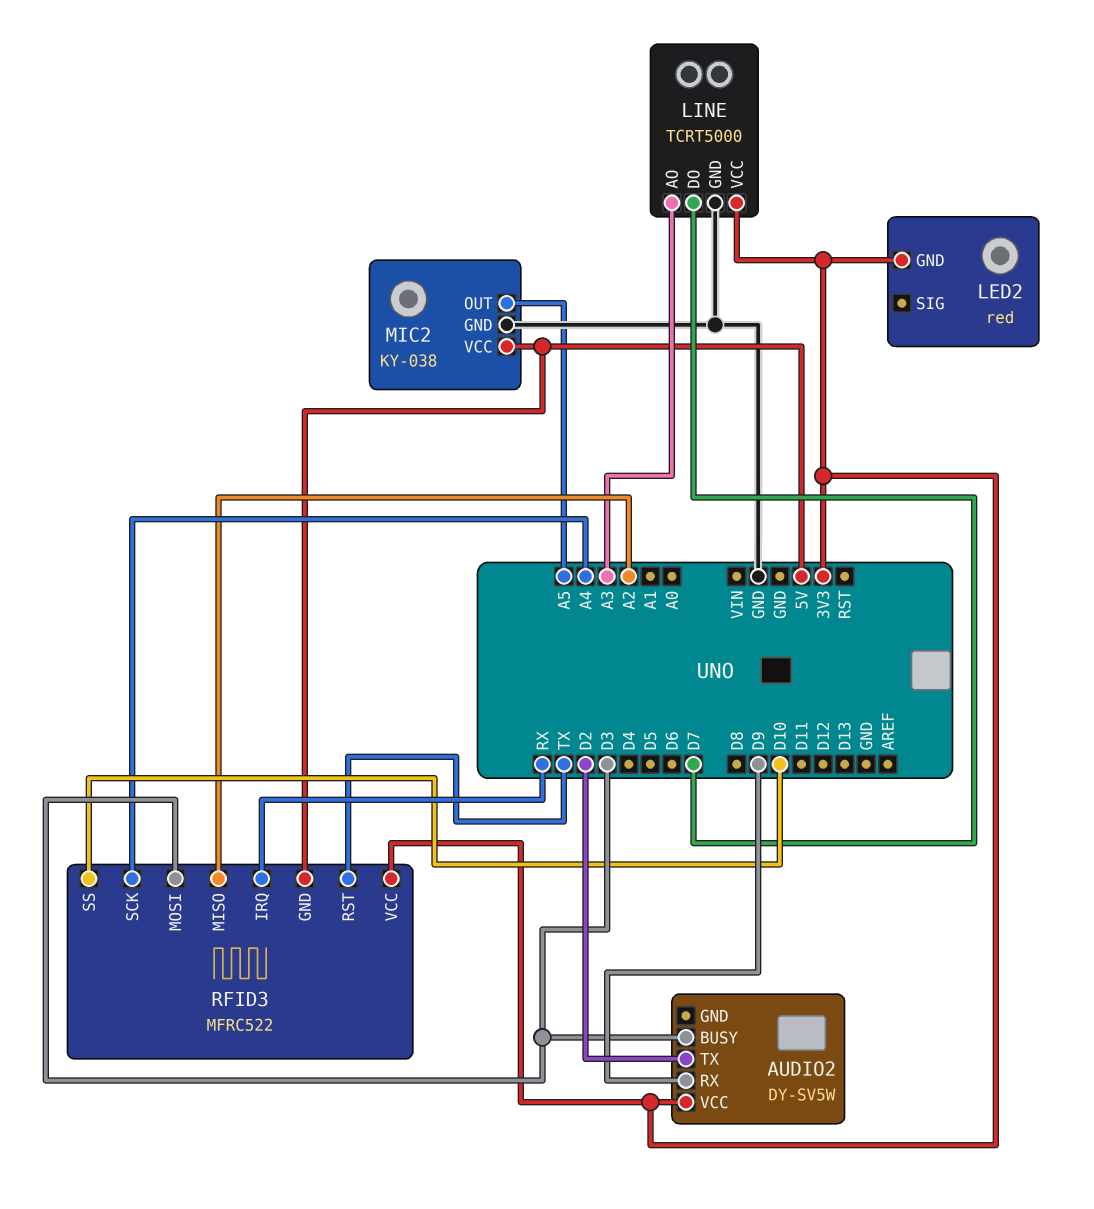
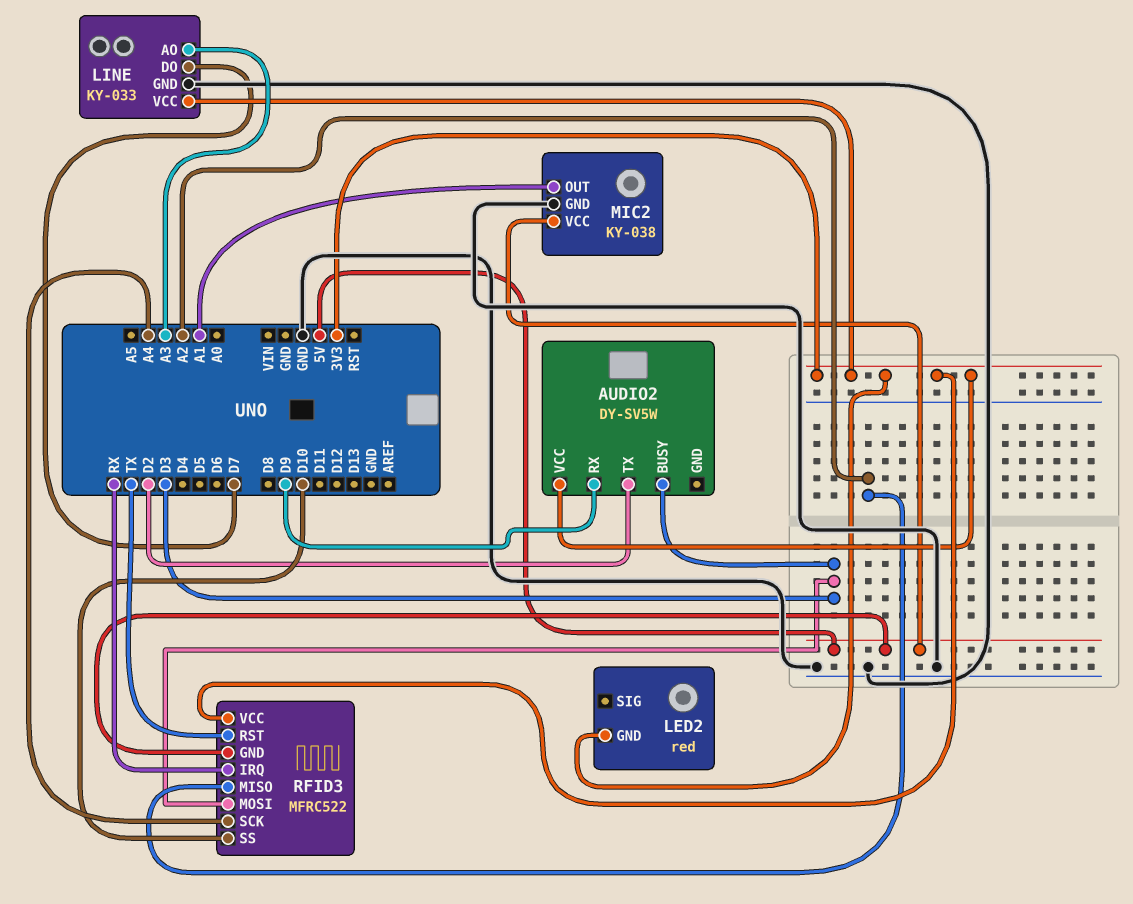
LINE: TCRT5000 -> KY-033
MIC2 pin OUT: A5 -> A1

